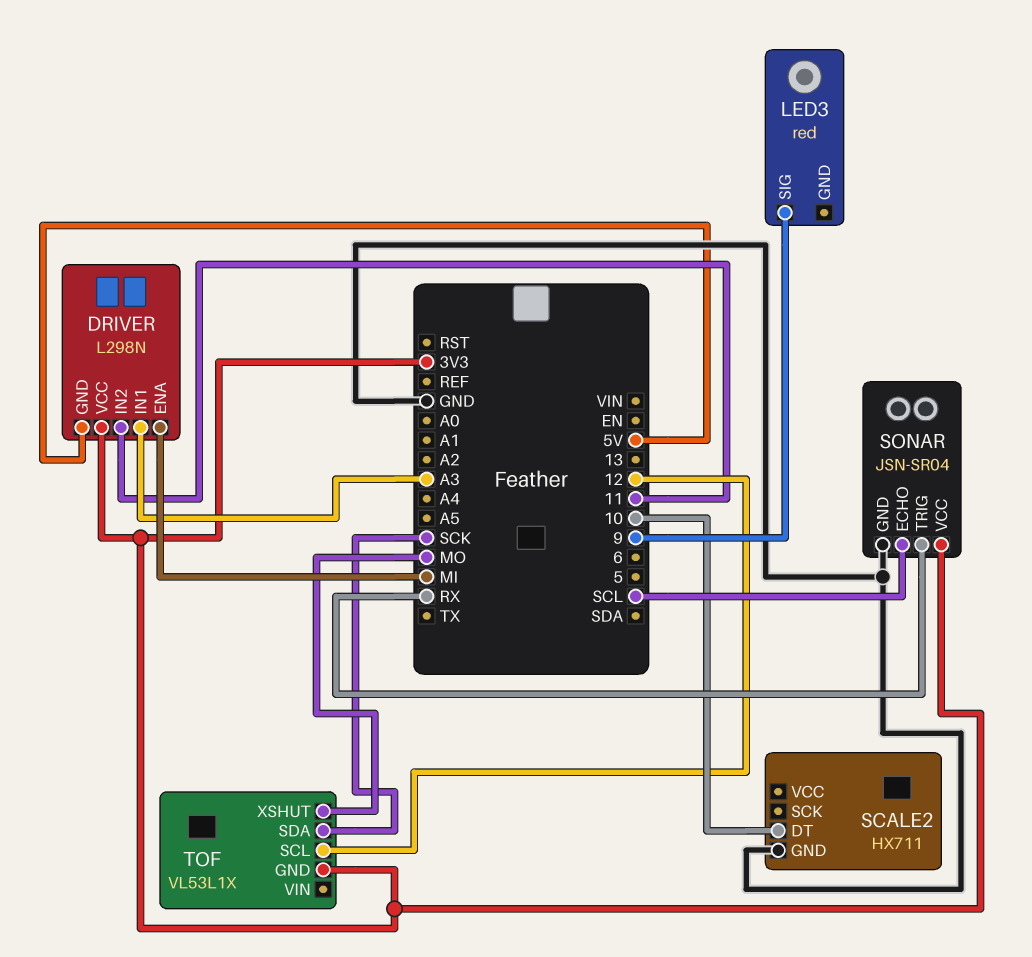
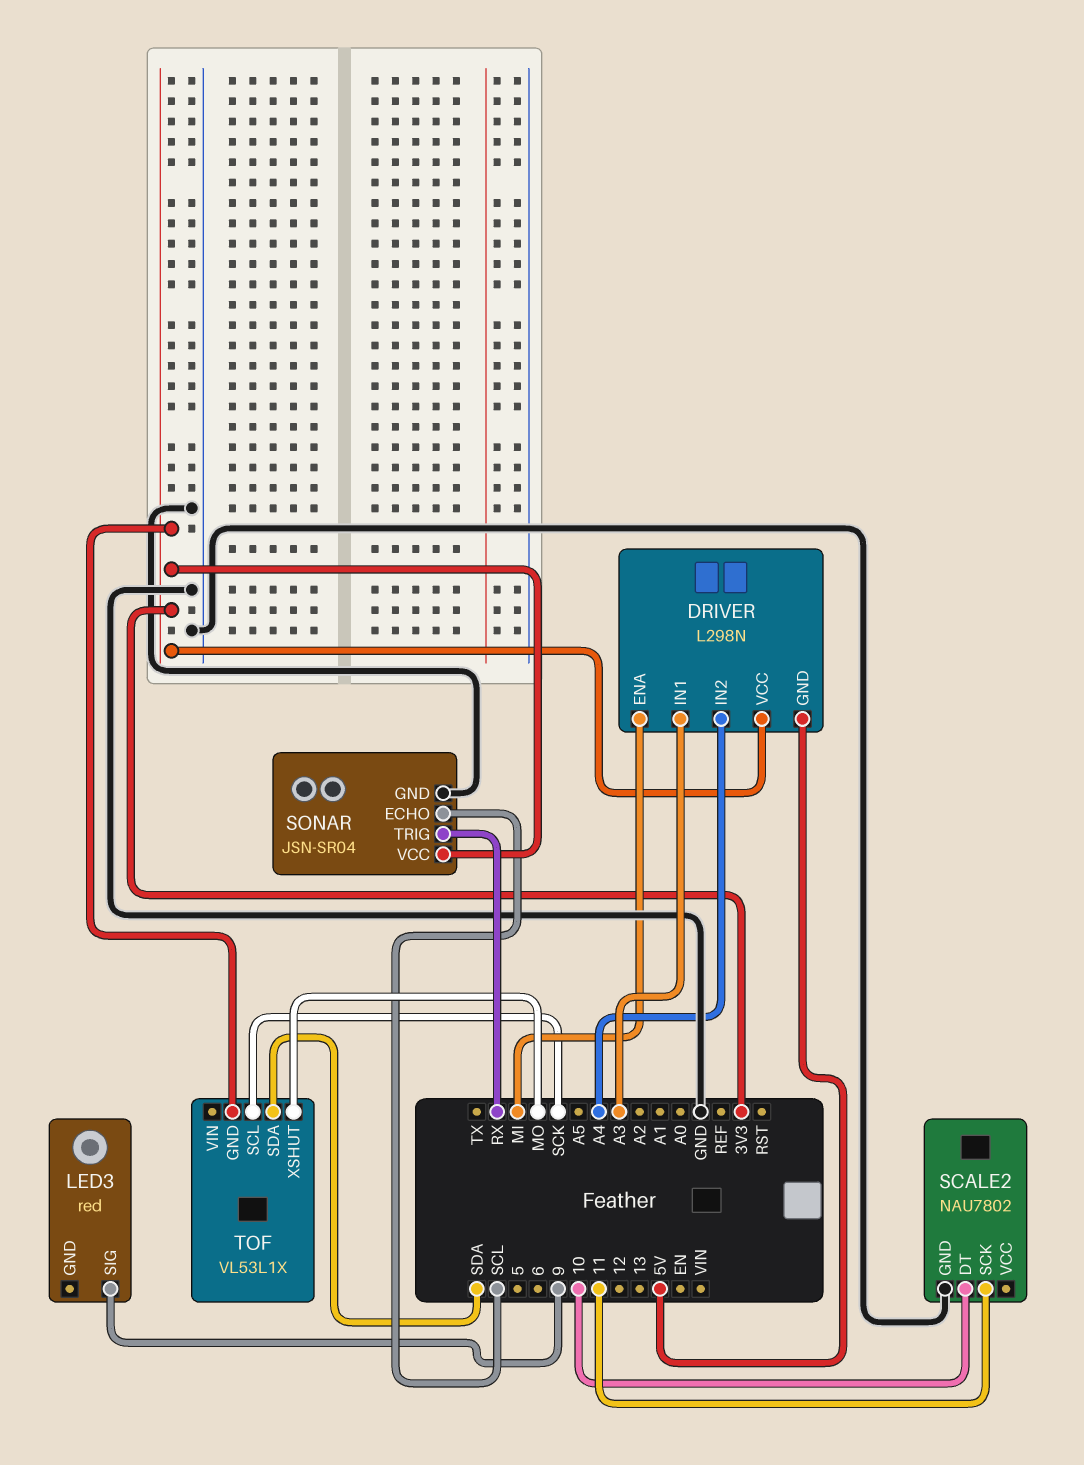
DRIVER pin IN2: 11 -> A4
SCALE2: HX711 -> NAU7802
SCALE2 pin SCK: none -> 11
TOF pin SCL: 12 -> SCK
TOF pin SDA: SCK -> SDA

